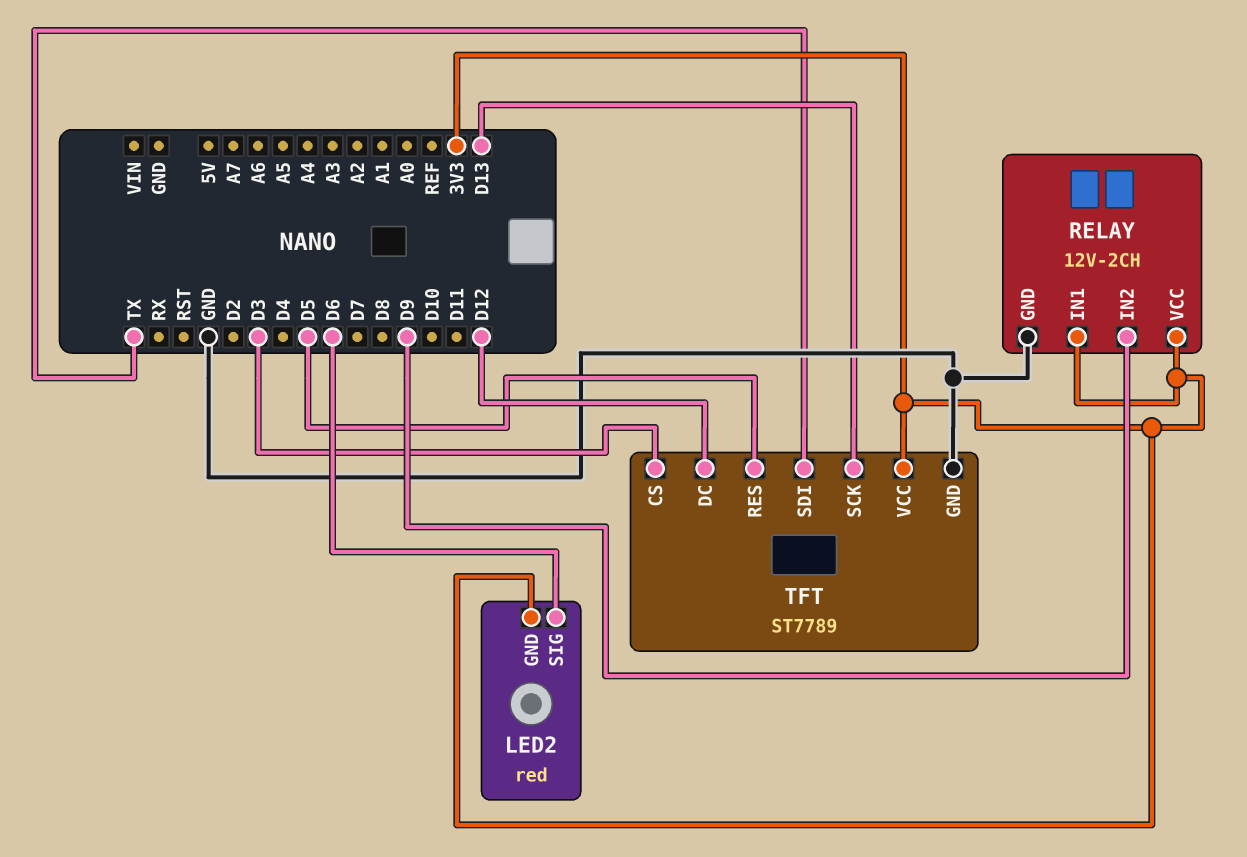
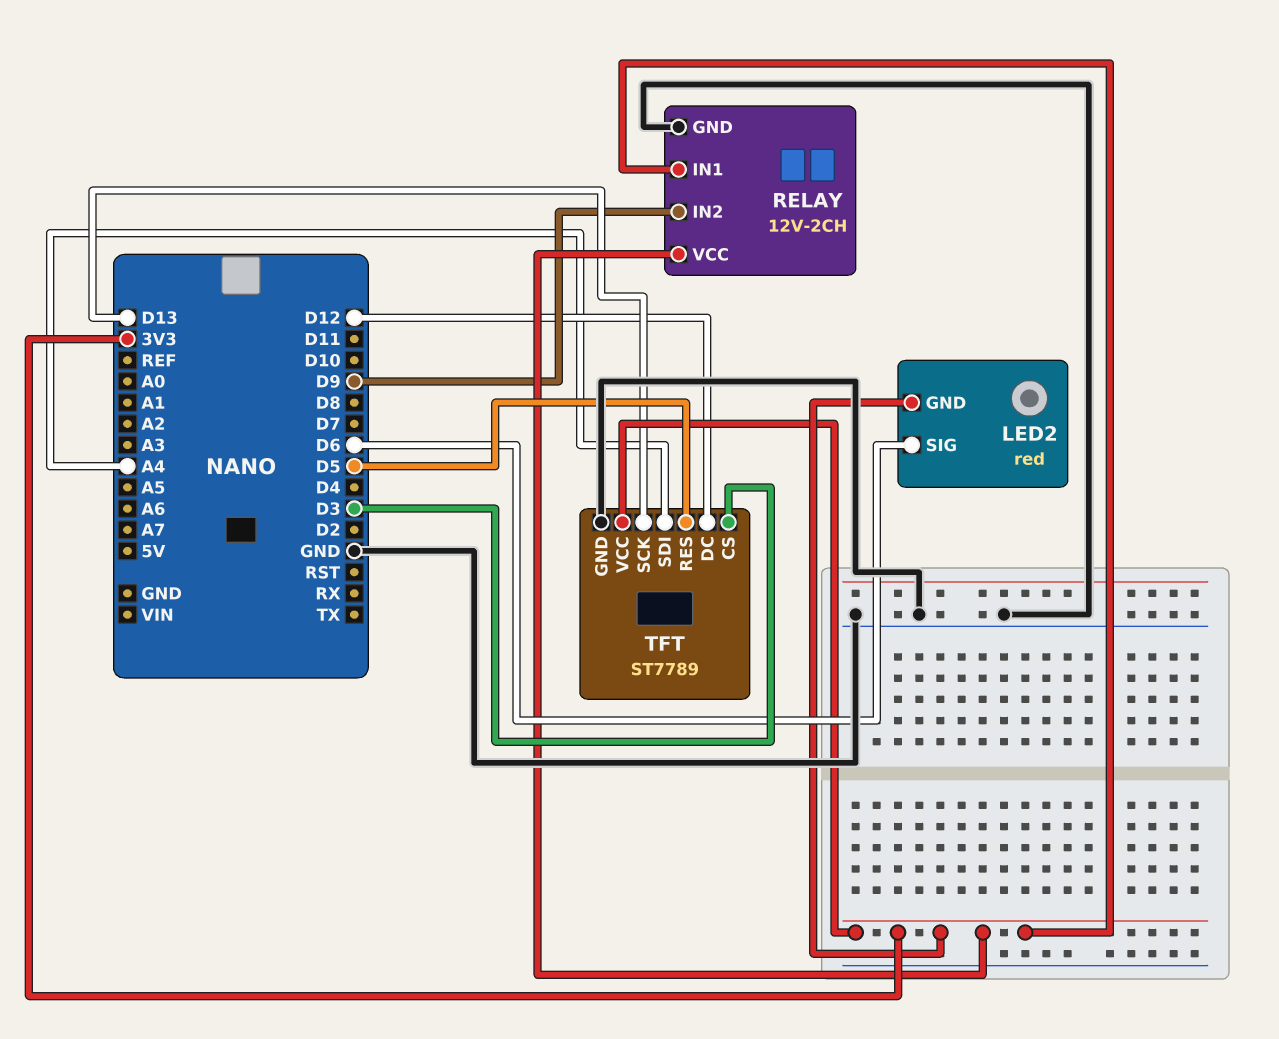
TFT pin SDI: TX -> A4

